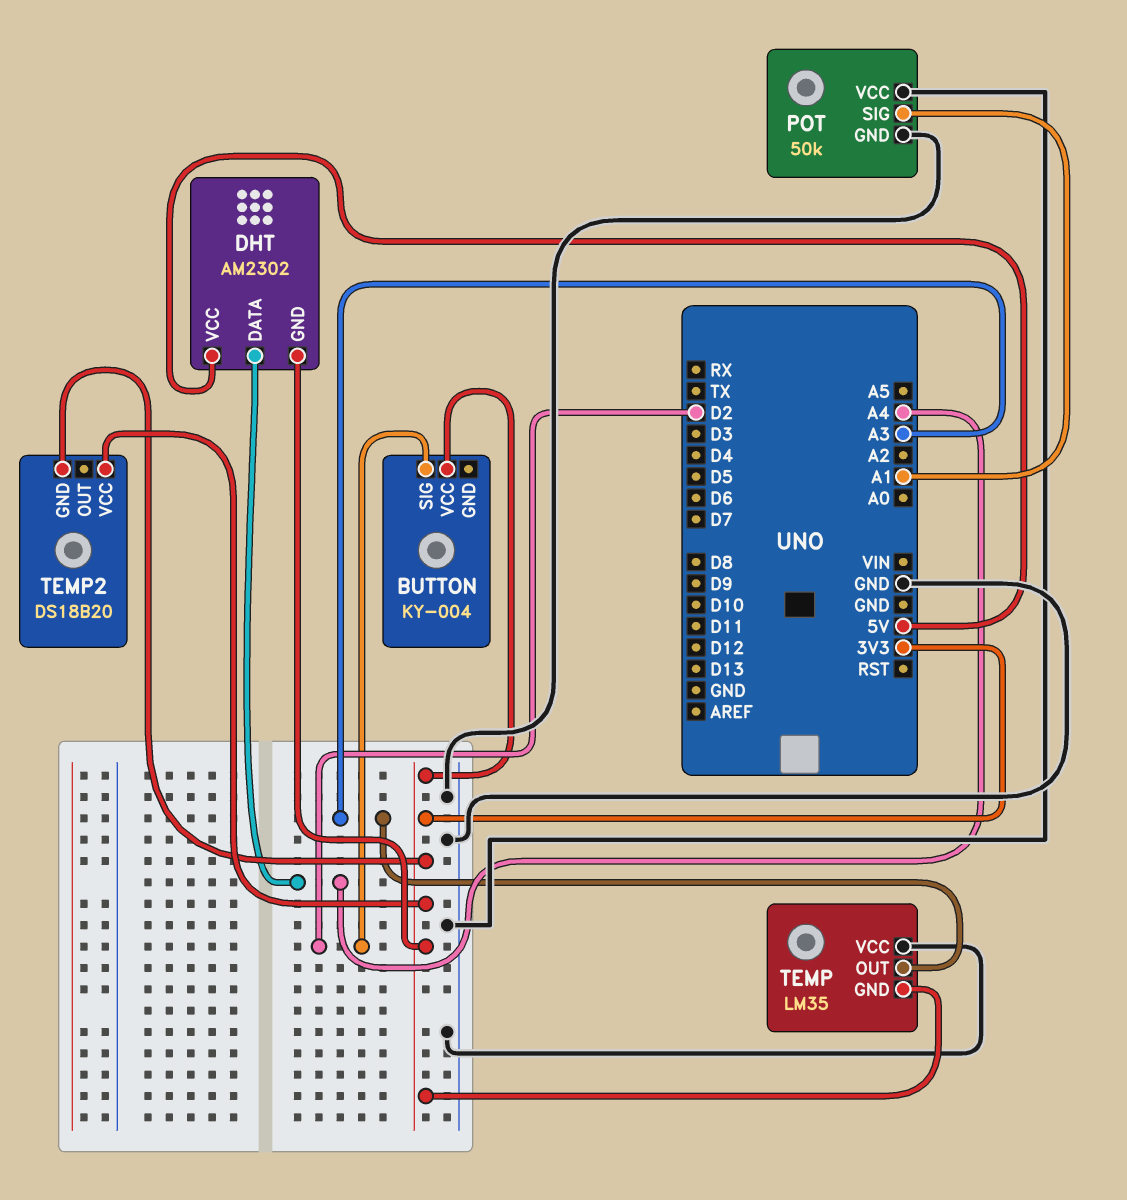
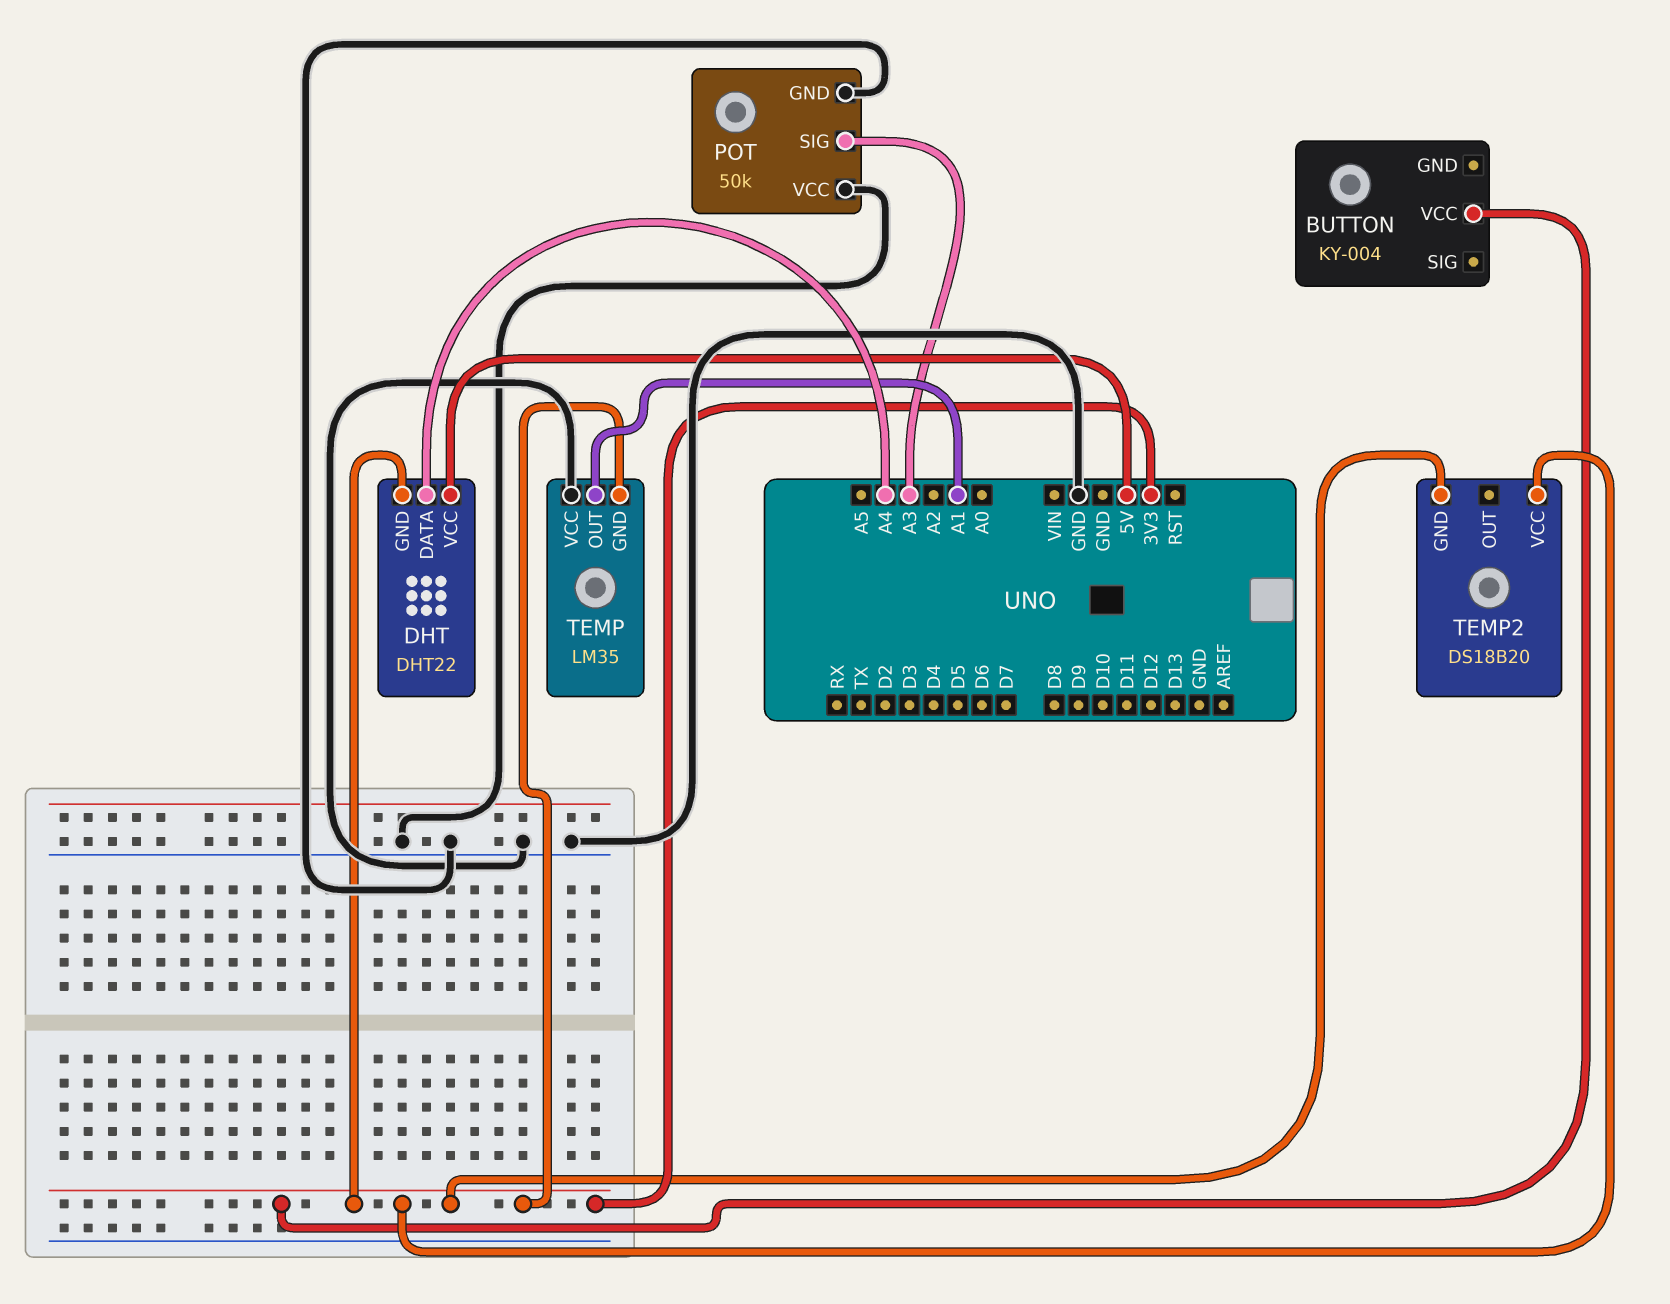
BUTTON pin SIG: D2 -> none
DHT: AM2302 -> DHT22
POT pin SIG: A1 -> A3
TEMP pin OUT: A3 -> A1

